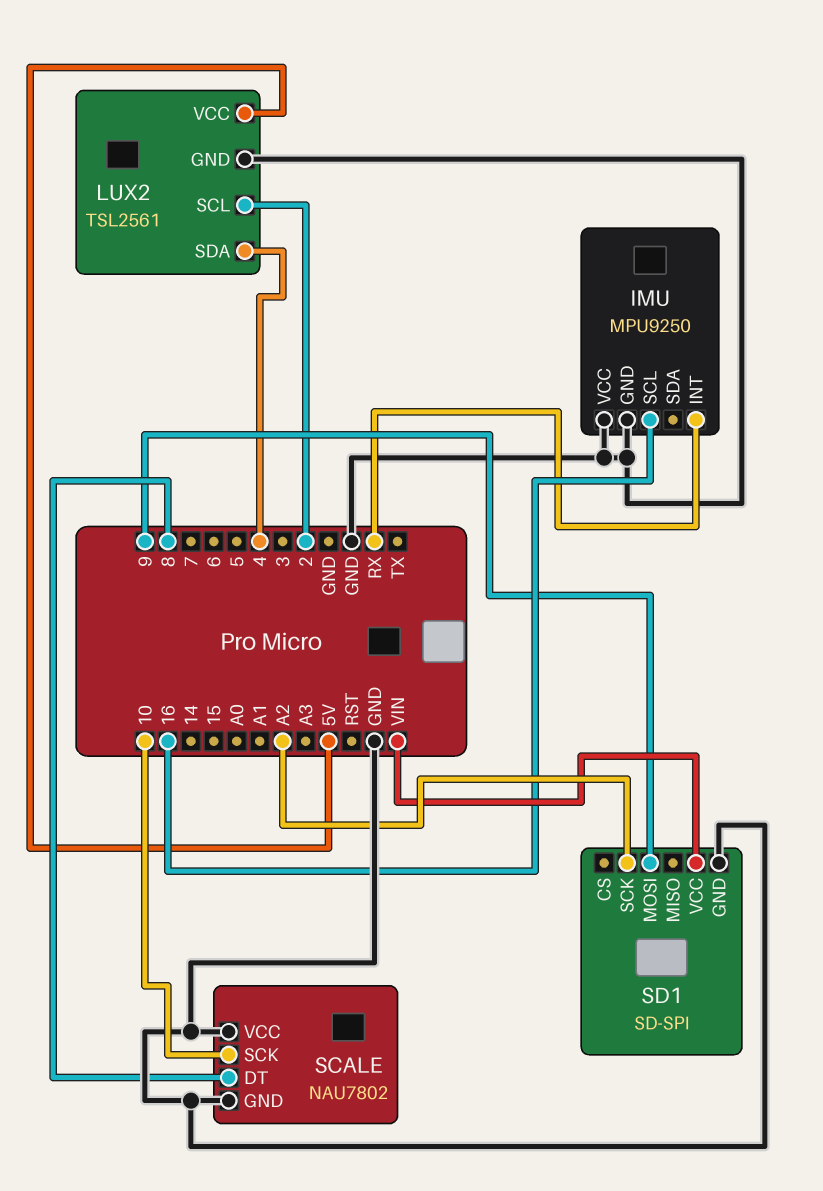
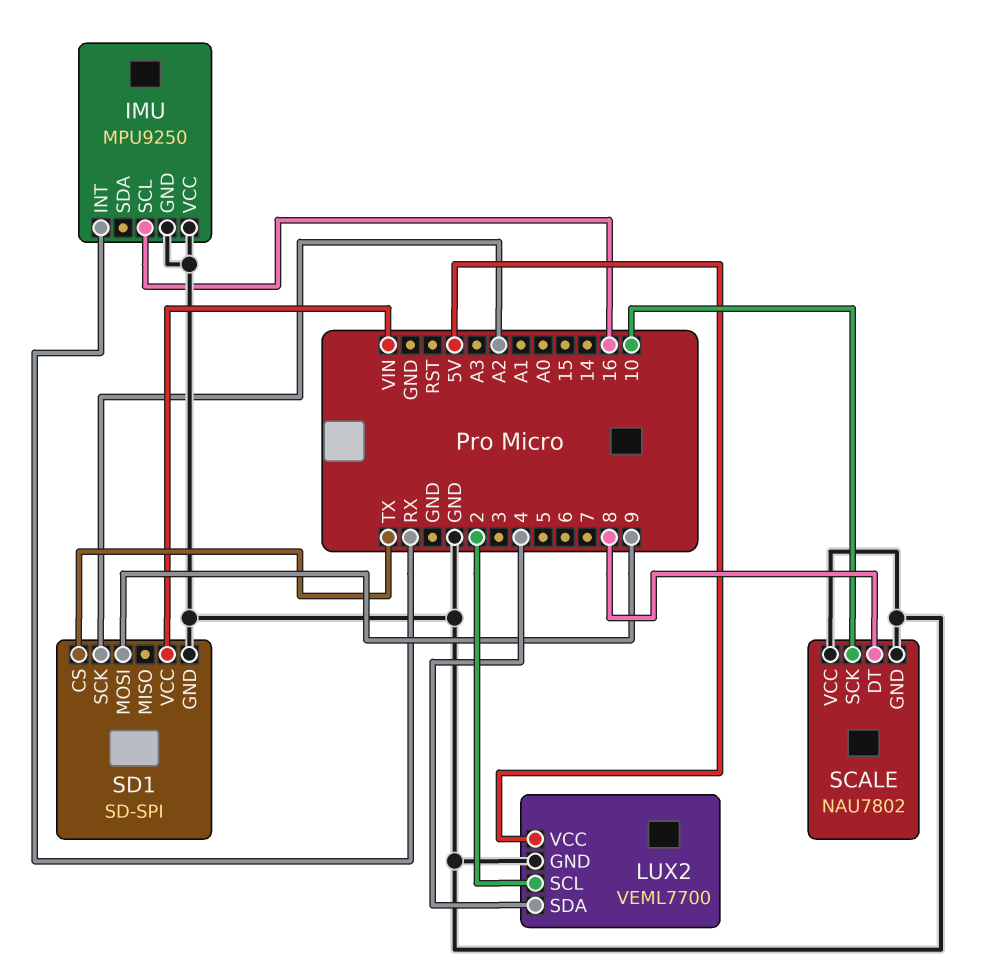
LUX2: TSL2561 -> VEML7700
SD1 pin CS: none -> TX

